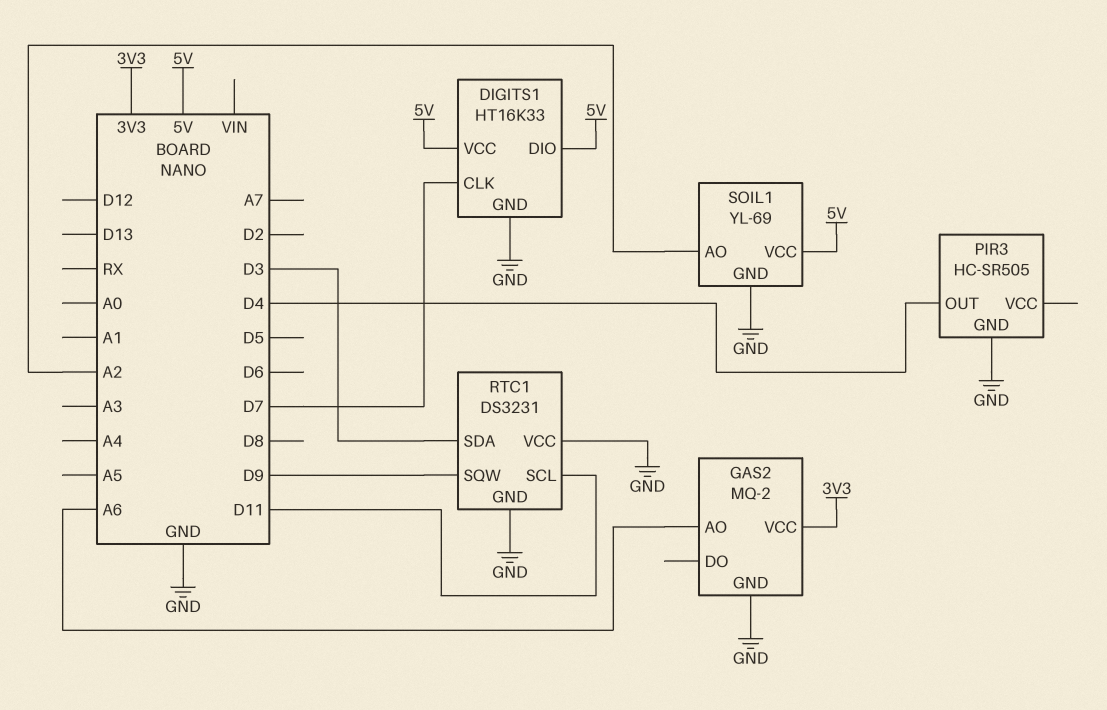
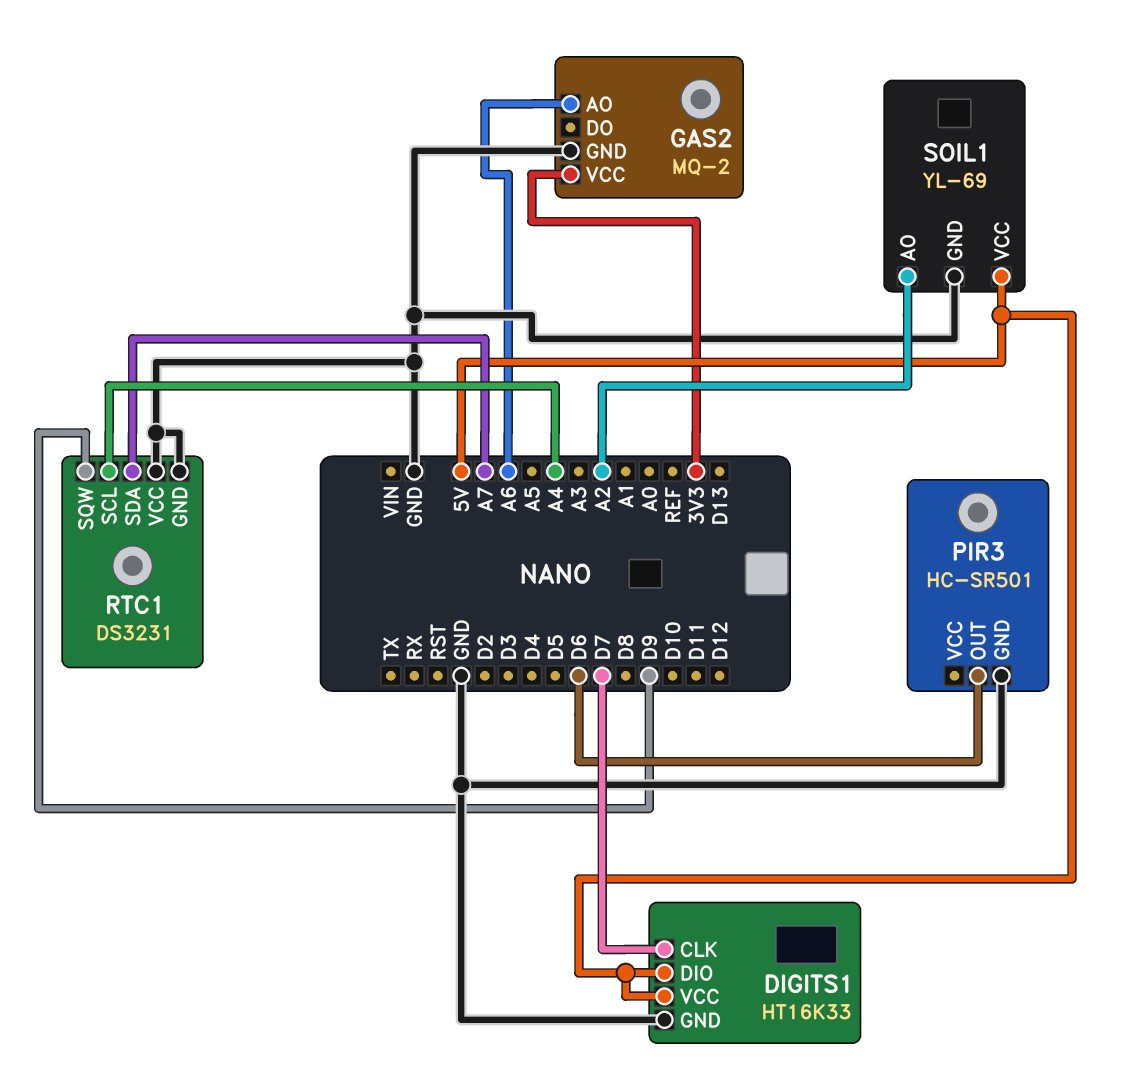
PIR3: HC-SR505 -> HC-SR501
PIR3 pin OUT: D4 -> D6
RTC1 pin SCL: D11 -> A4
RTC1 pin SDA: D3 -> A7

